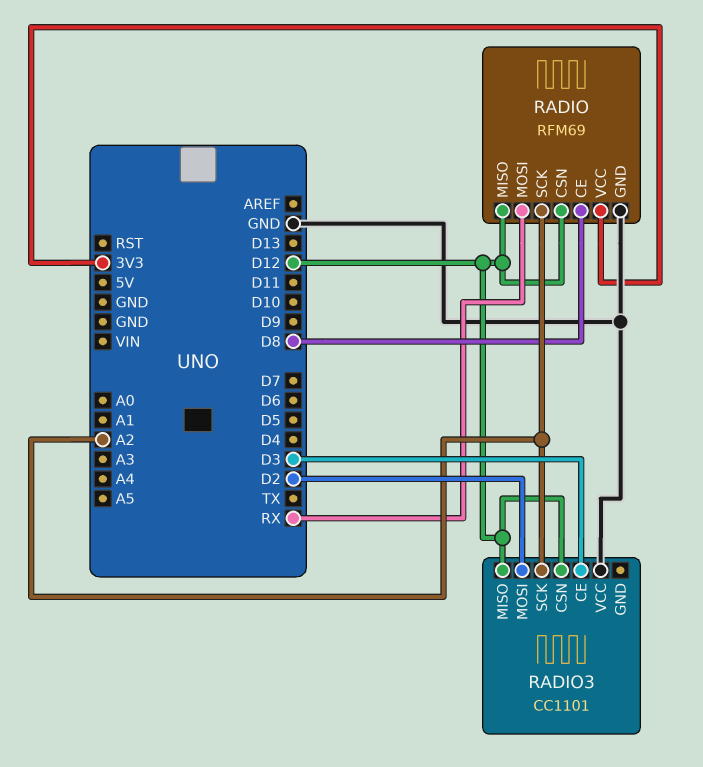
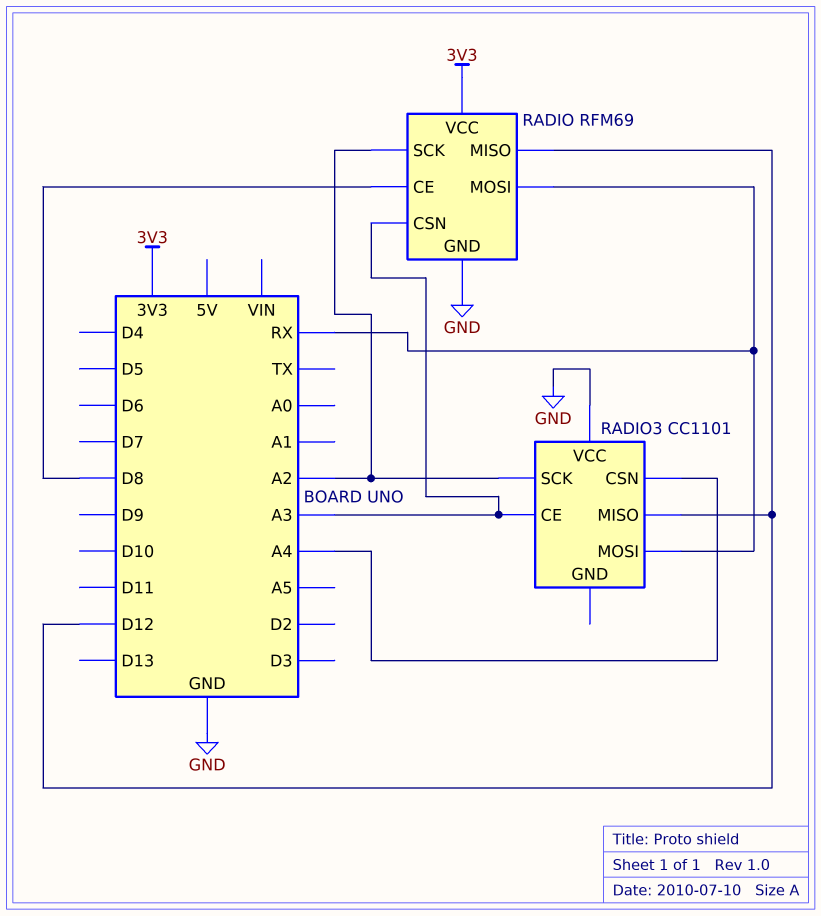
RADIO pin CSN: D12 -> A3
RADIO3 pin CE: D3 -> A3
RADIO3 pin CSN: D12 -> A4
RADIO3 pin MOSI: D2 -> RX

